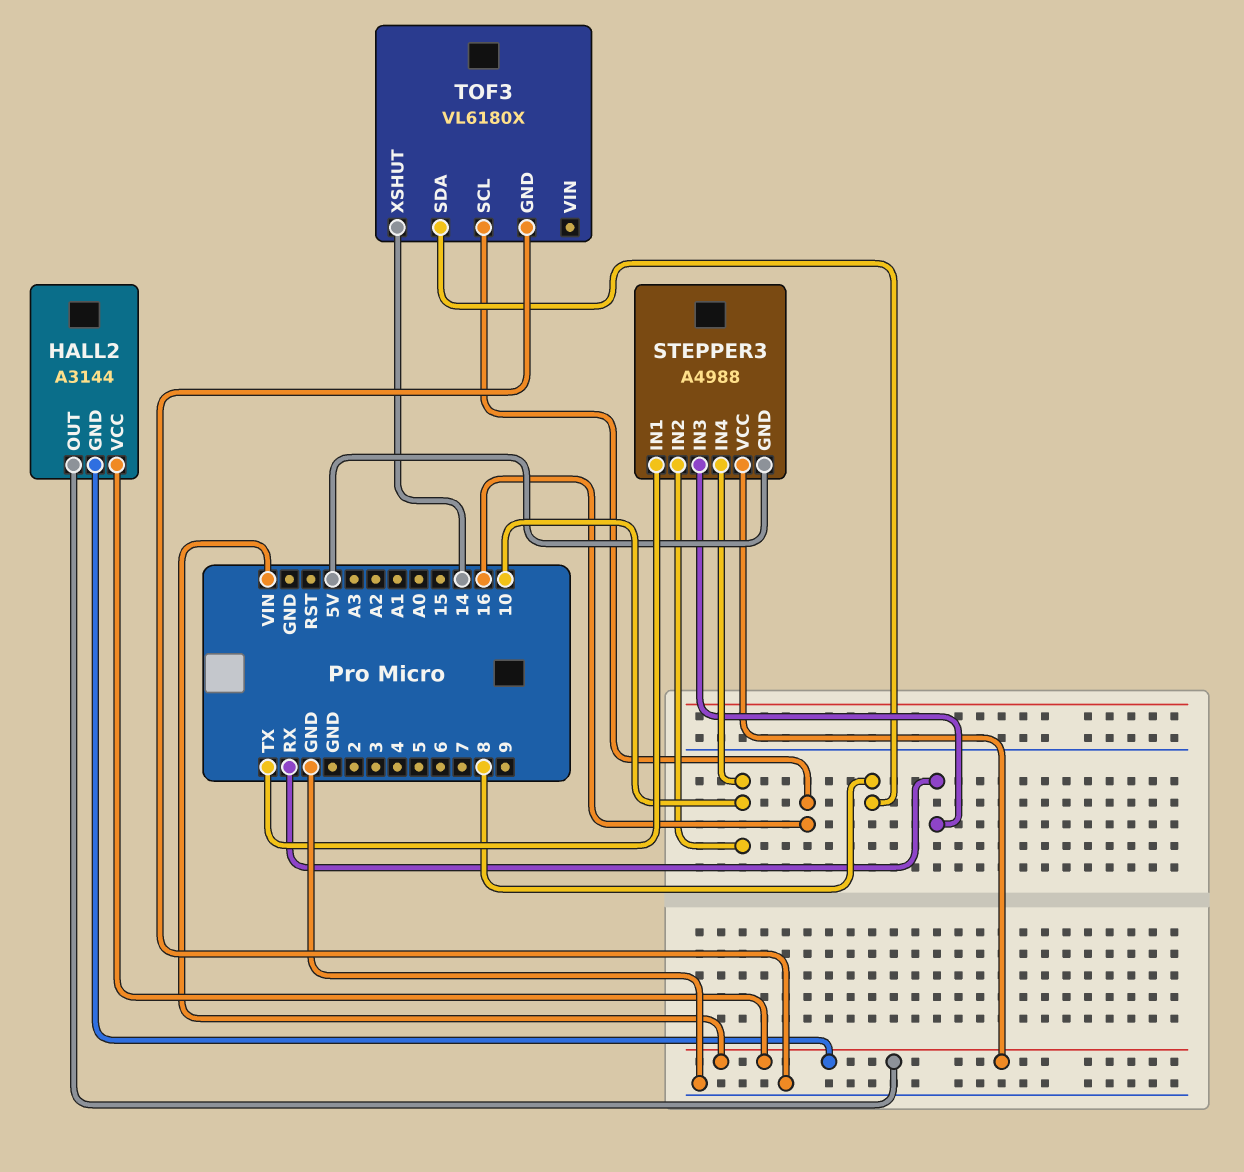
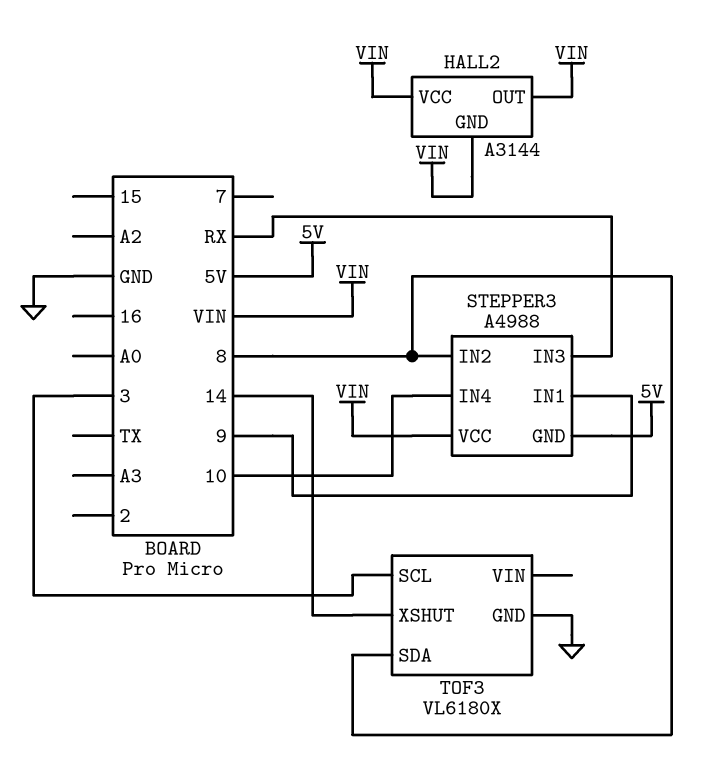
STEPPER3 pin IN1: TX -> 9
STEPPER3 pin IN2: 10 -> 8
TOF3 pin SCL: 16 -> 3

